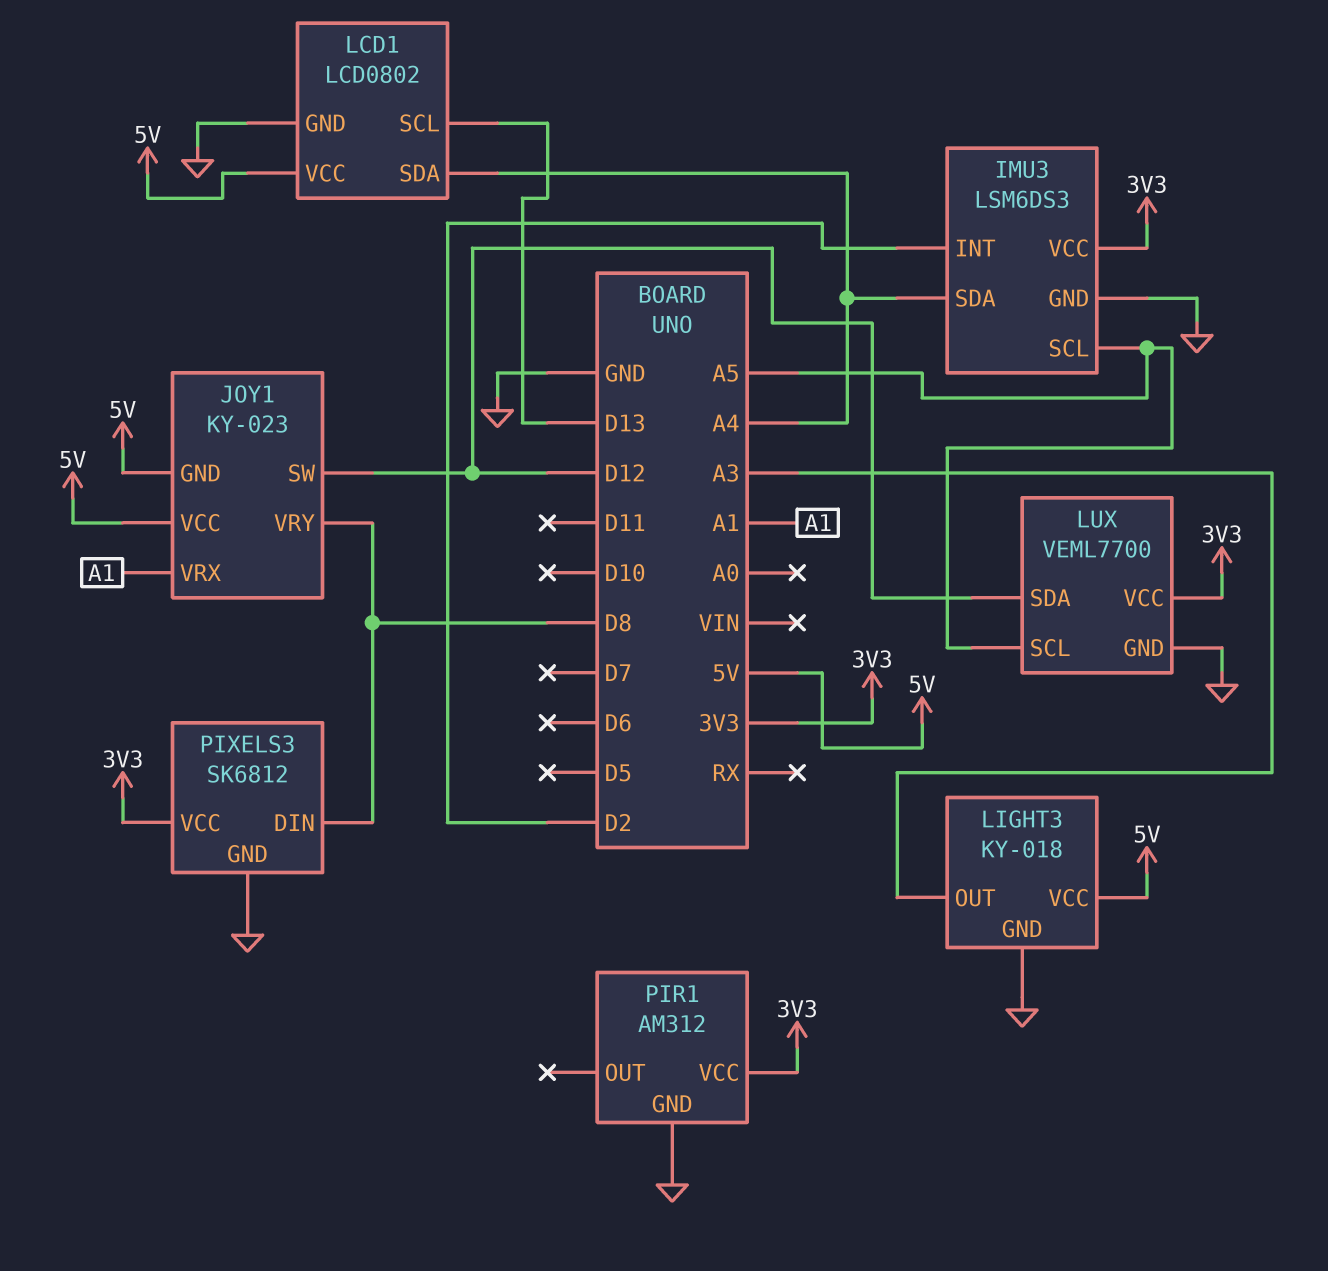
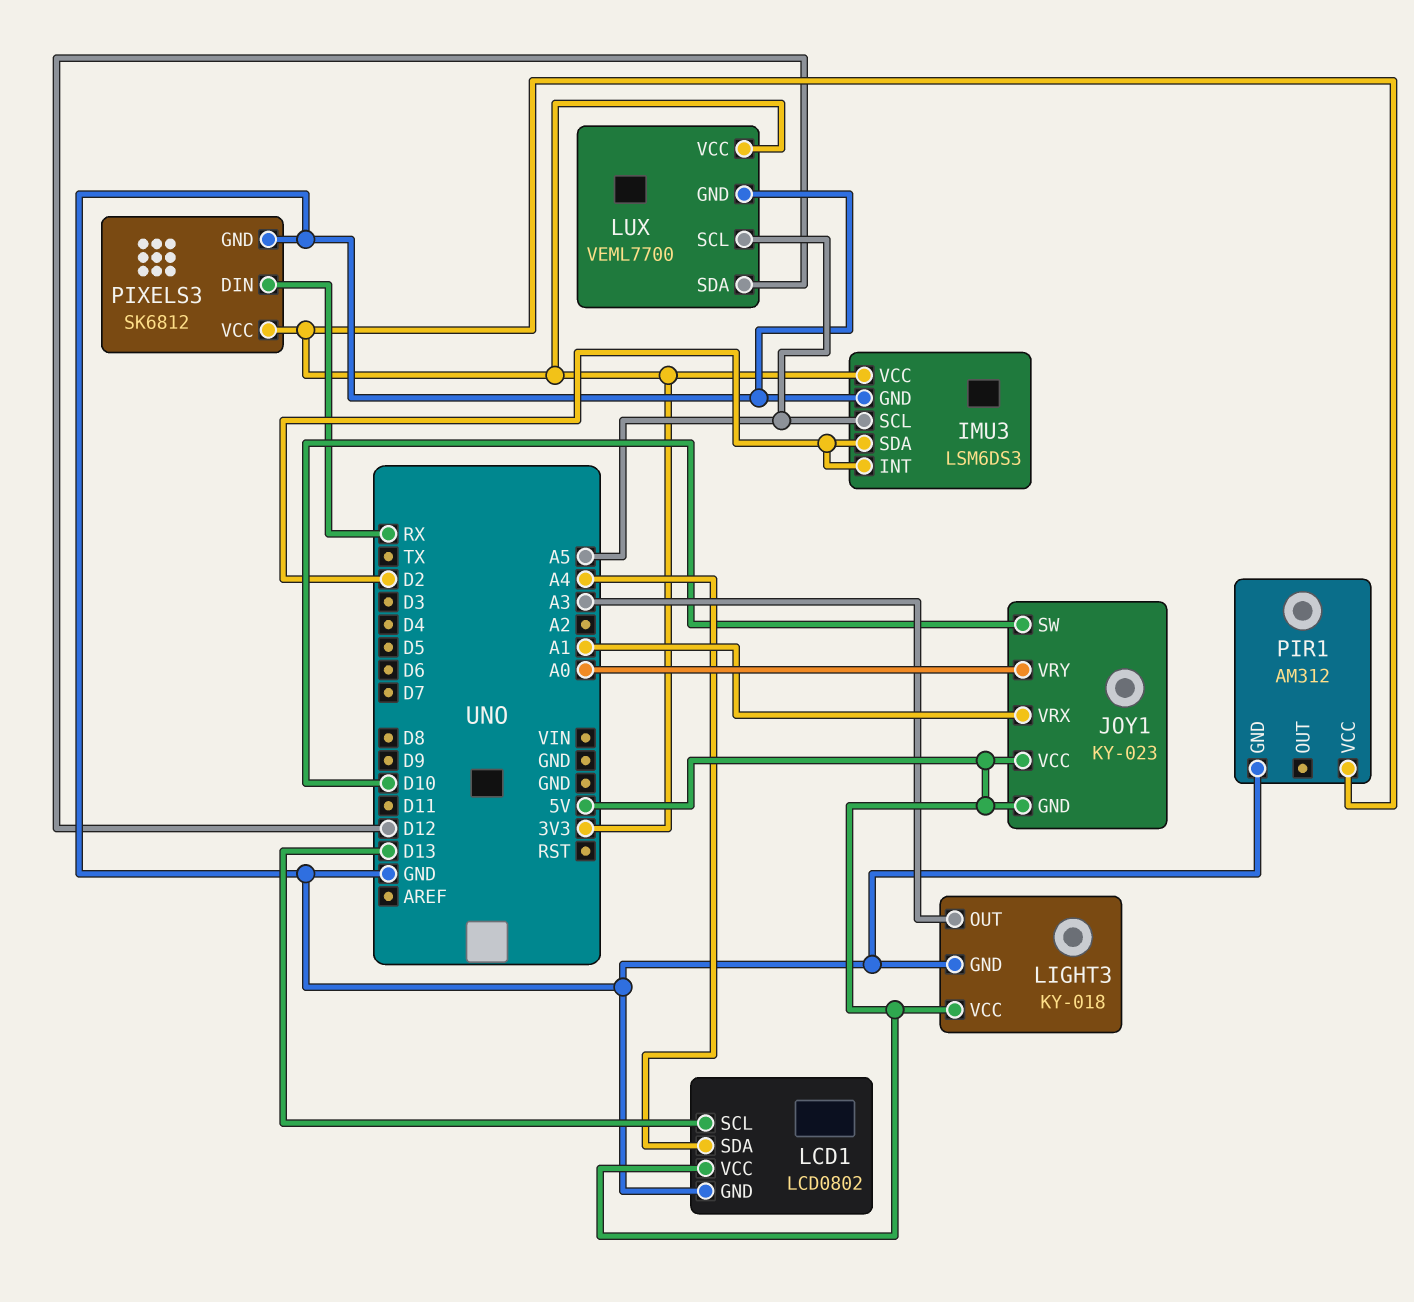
IMU3 pin SDA: A4 -> D2
JOY1 pin SW: D12 -> D10
JOY1 pin VRY: D8 -> A0
PIXELS3 pin DIN: D8 -> RX

